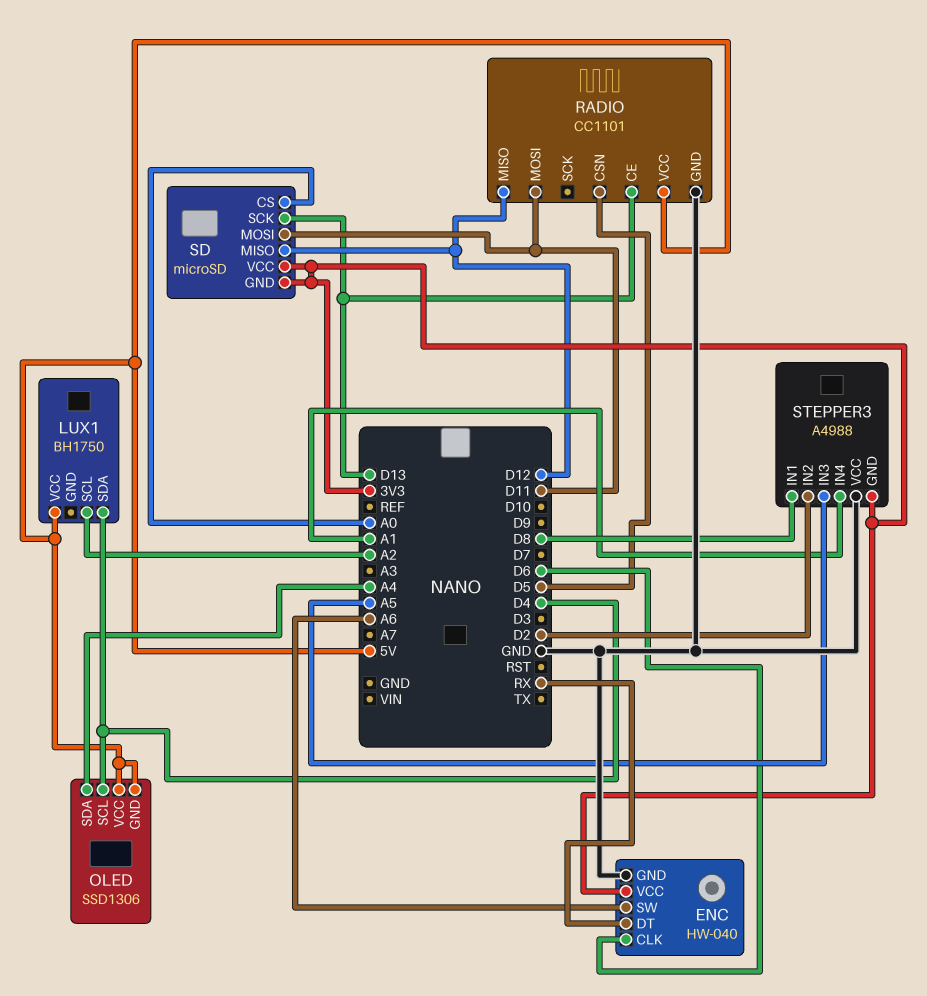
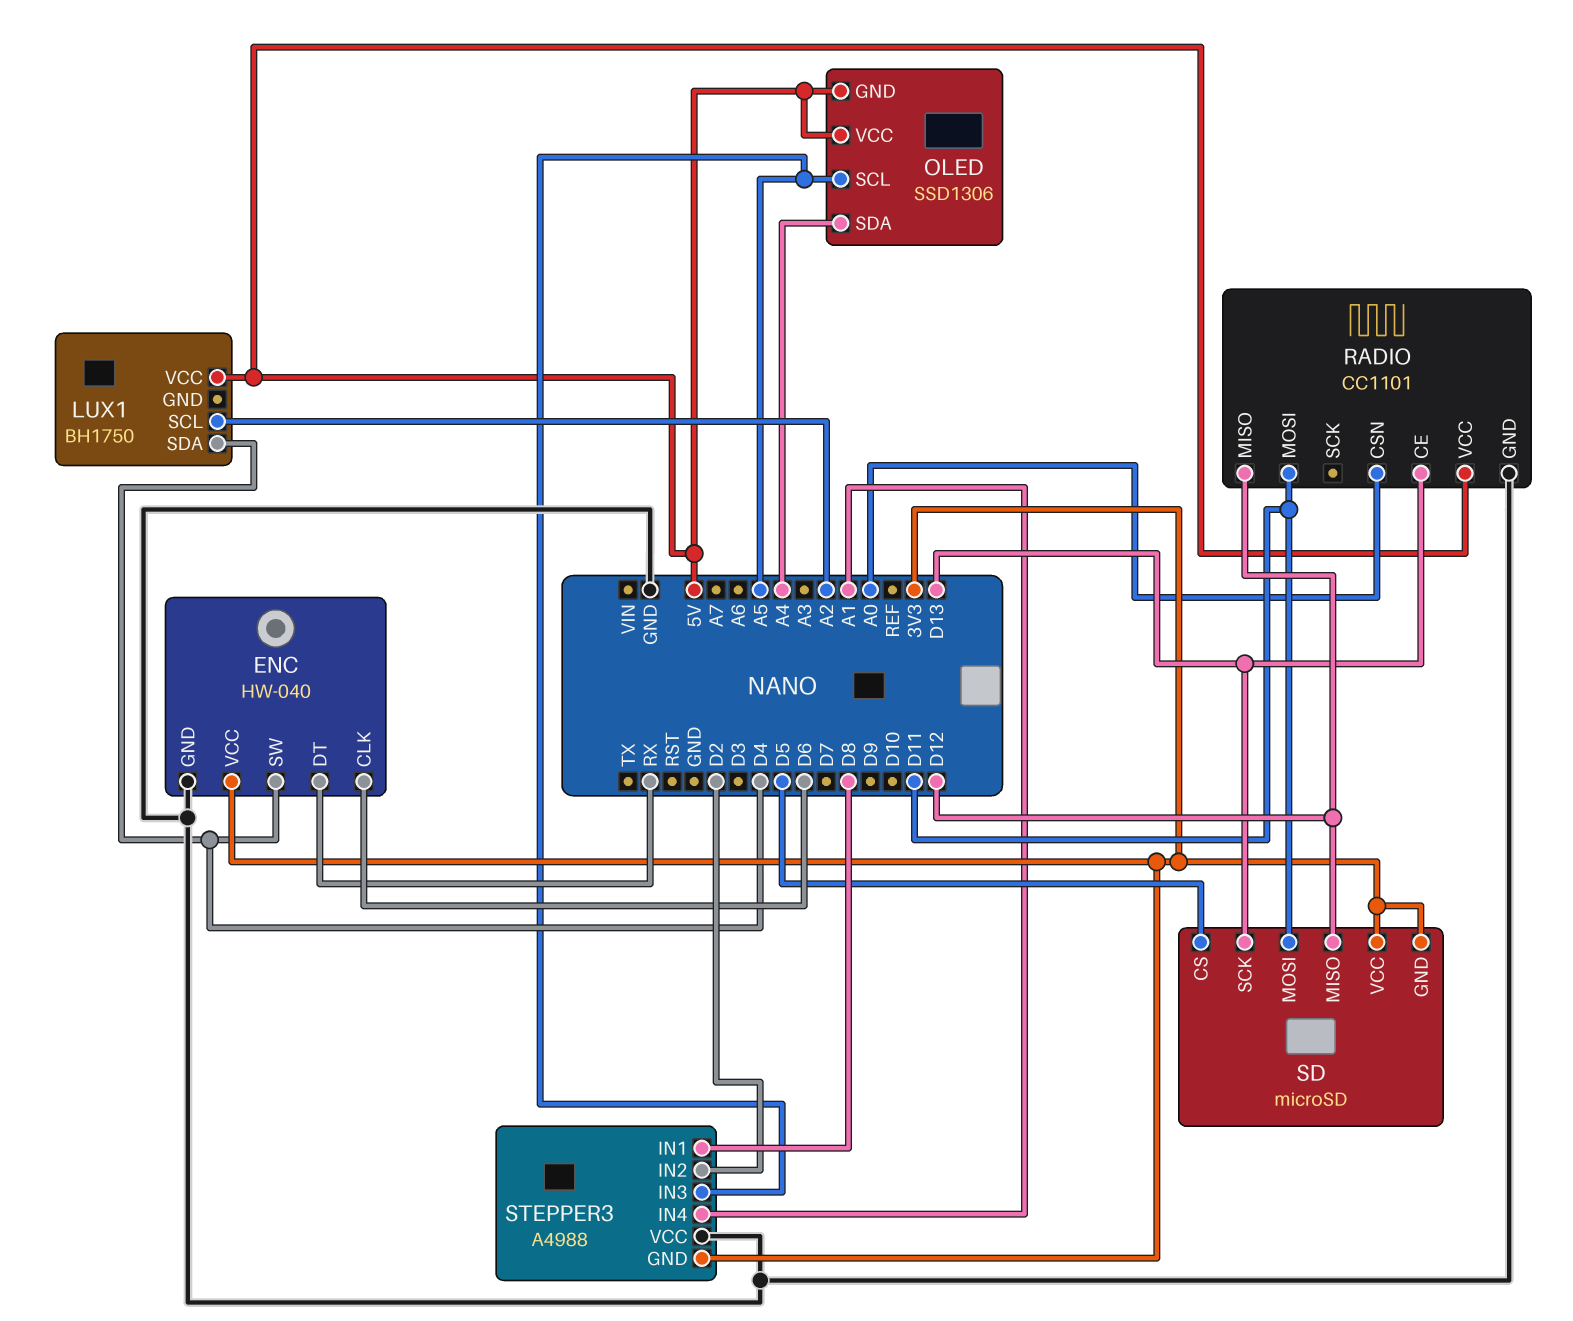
ENC pin SW: A6 -> D4
OLED pin SCL: D4 -> A5
RADIO pin CSN: D5 -> A0
SD pin CS: A0 -> D5

